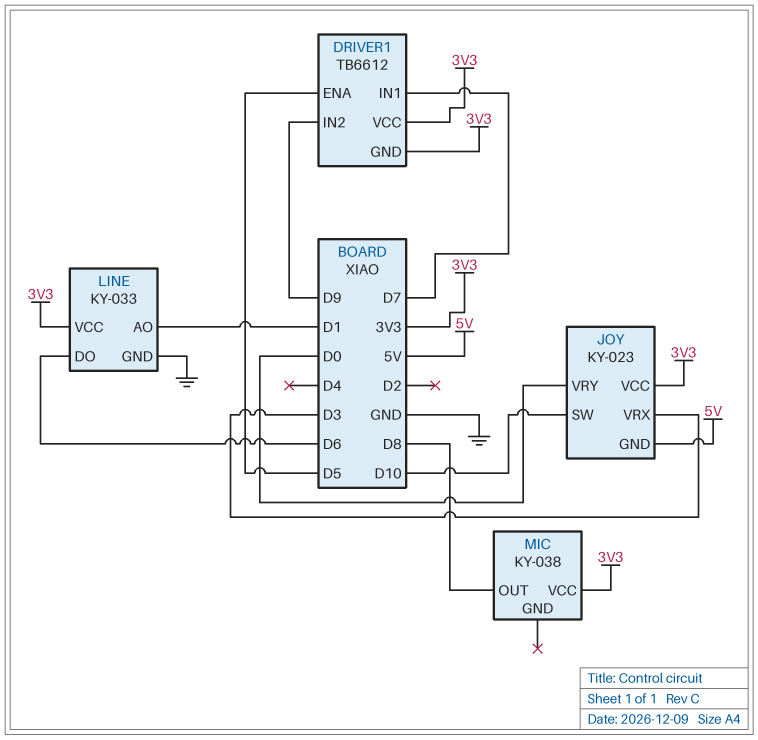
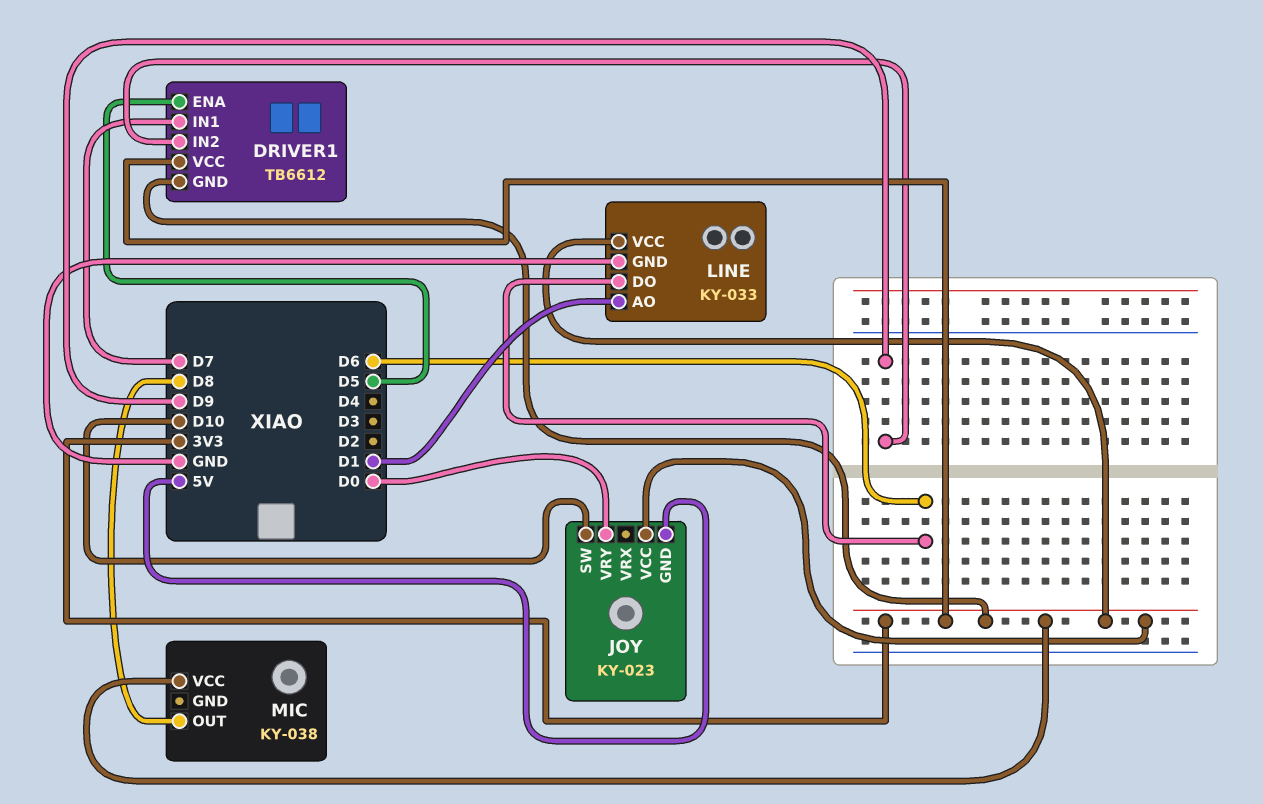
JOY pin VRX: D3 -> none

